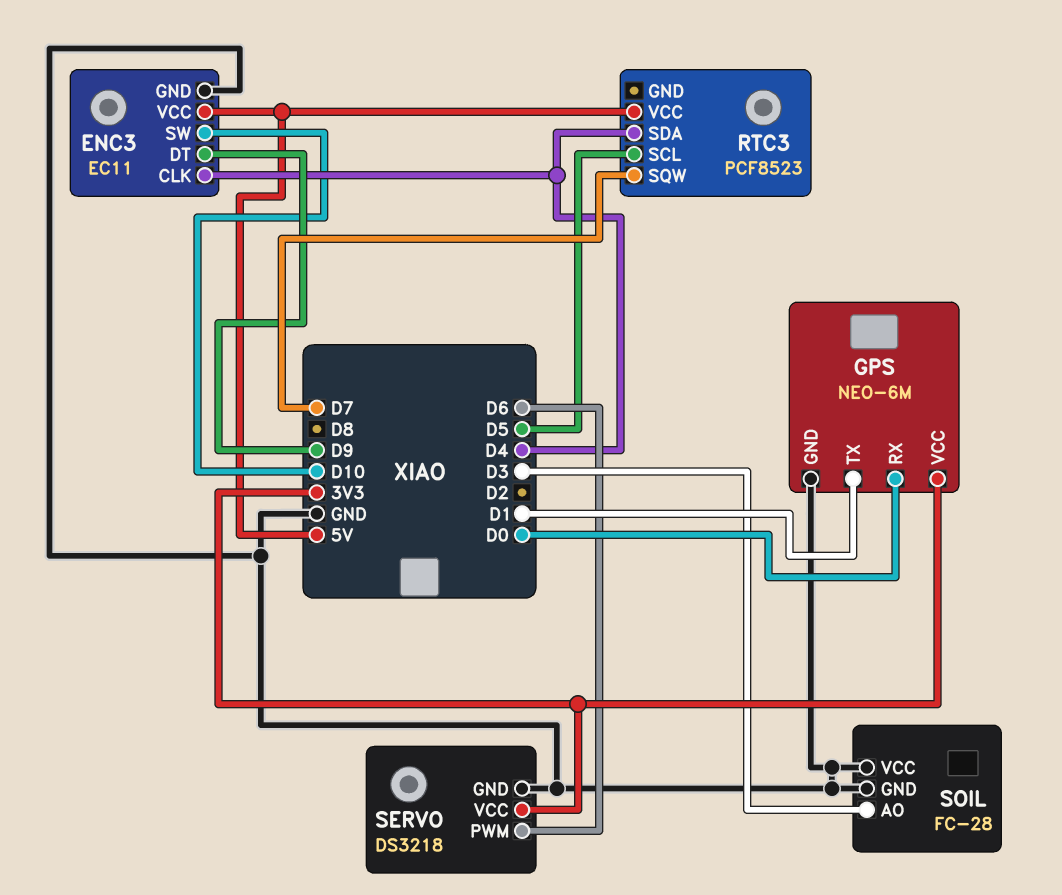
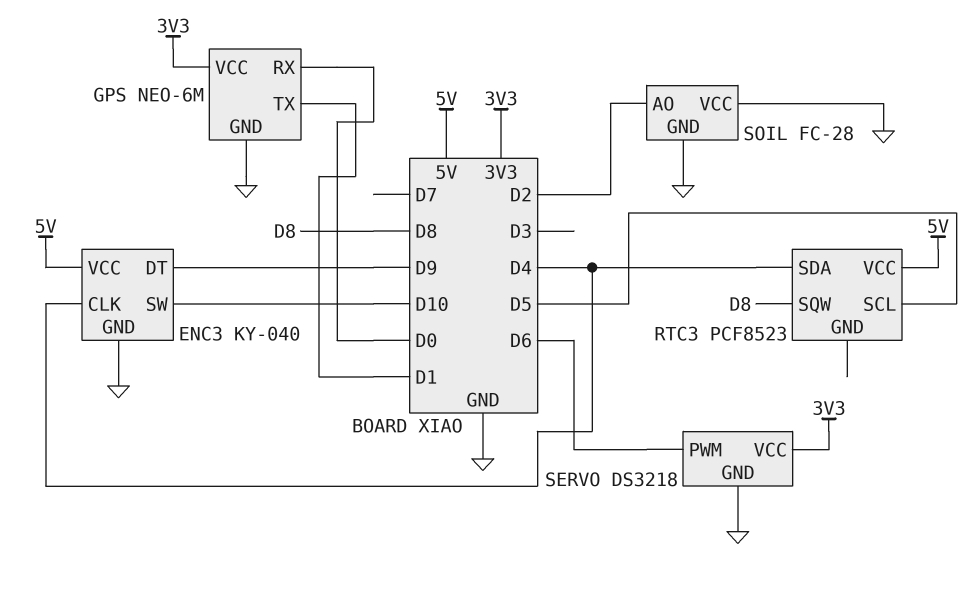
ENC3: EC11 -> KY-040
RTC3 pin SQW: D7 -> D8
SOIL pin AO: D3 -> D2

